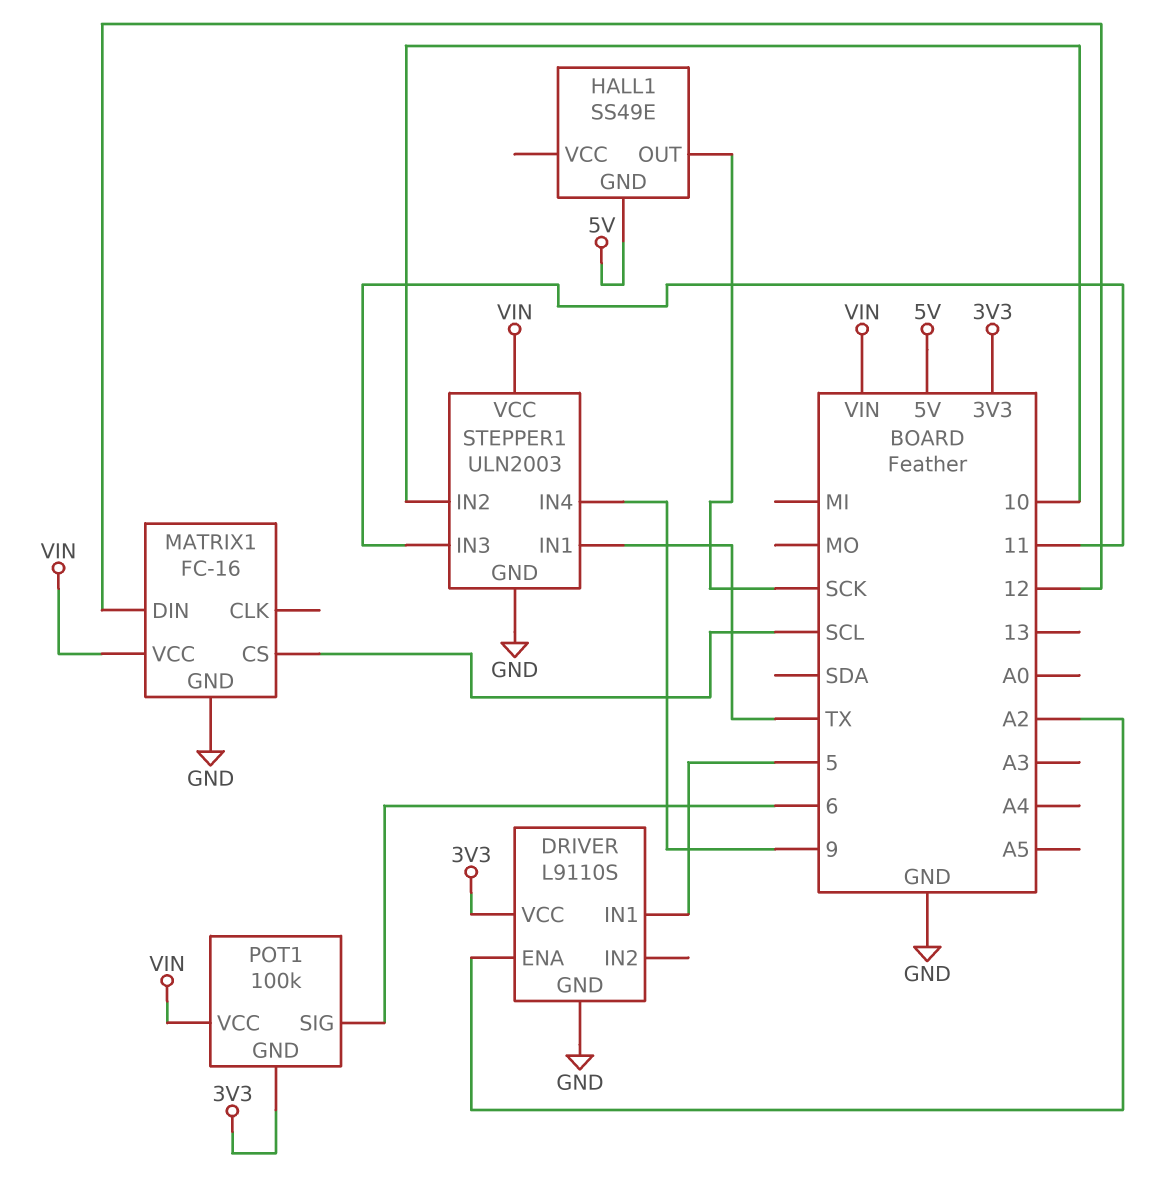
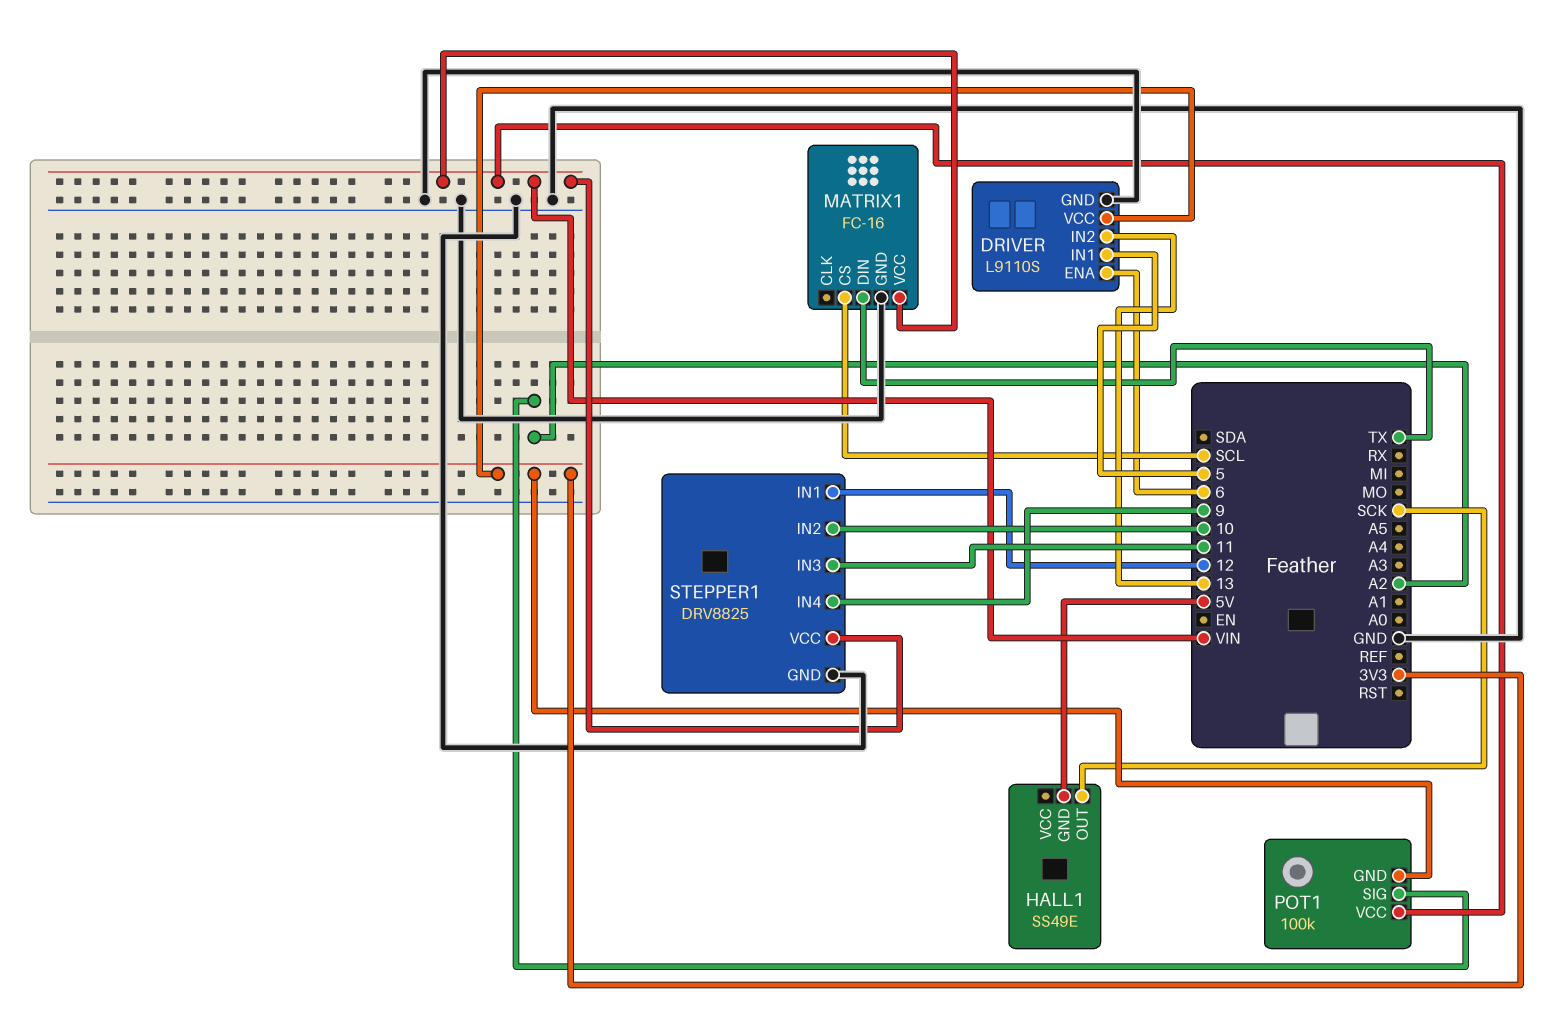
DRIVER pin ENA: A2 -> 6
DRIVER pin IN2: none -> 13
MATRIX1 pin DIN: 12 -> TX
POT1 pin SIG: 6 -> A2
STEPPER1: ULN2003 -> DRV8825
STEPPER1 pin IN1: TX -> 12

